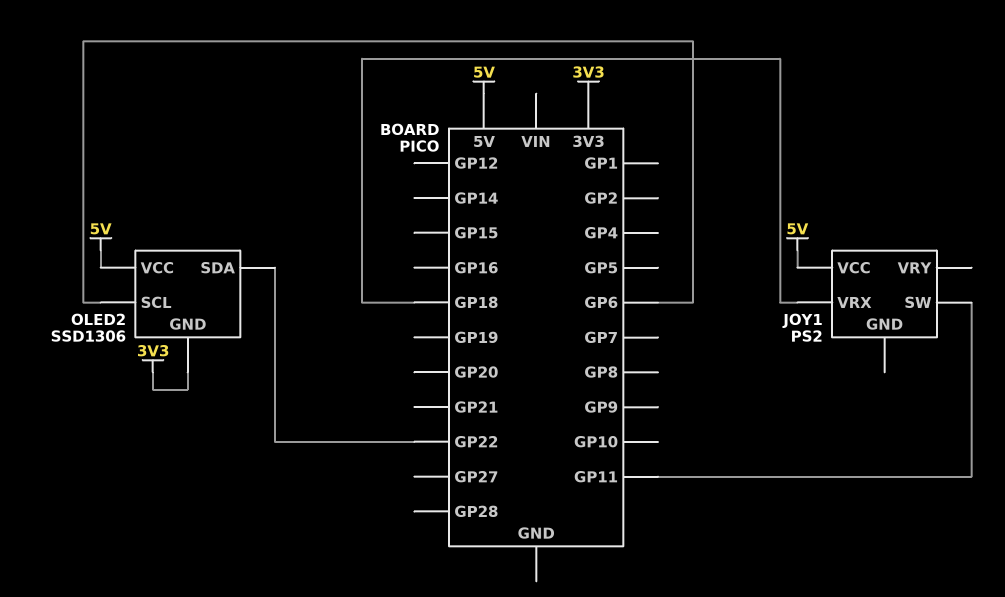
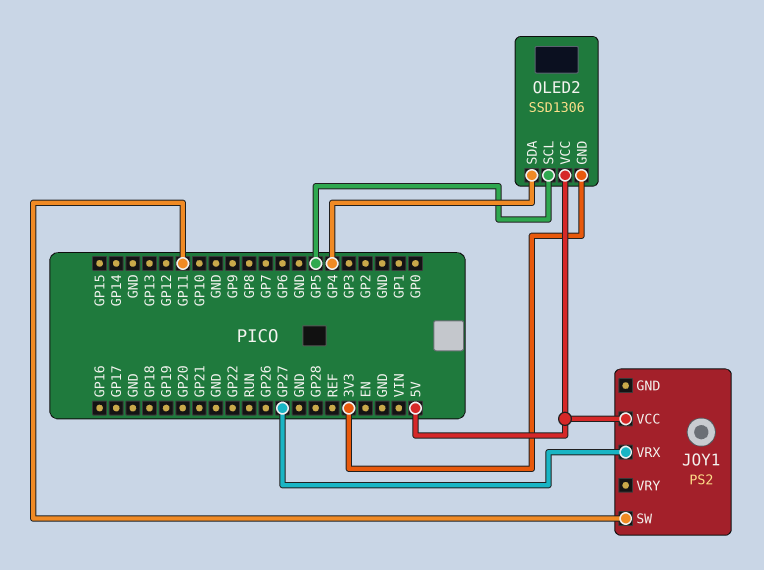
JOY1 pin VRX: GP18 -> GP27
OLED2 pin SCL: GP6 -> GP5
OLED2 pin SDA: GP22 -> GP4

